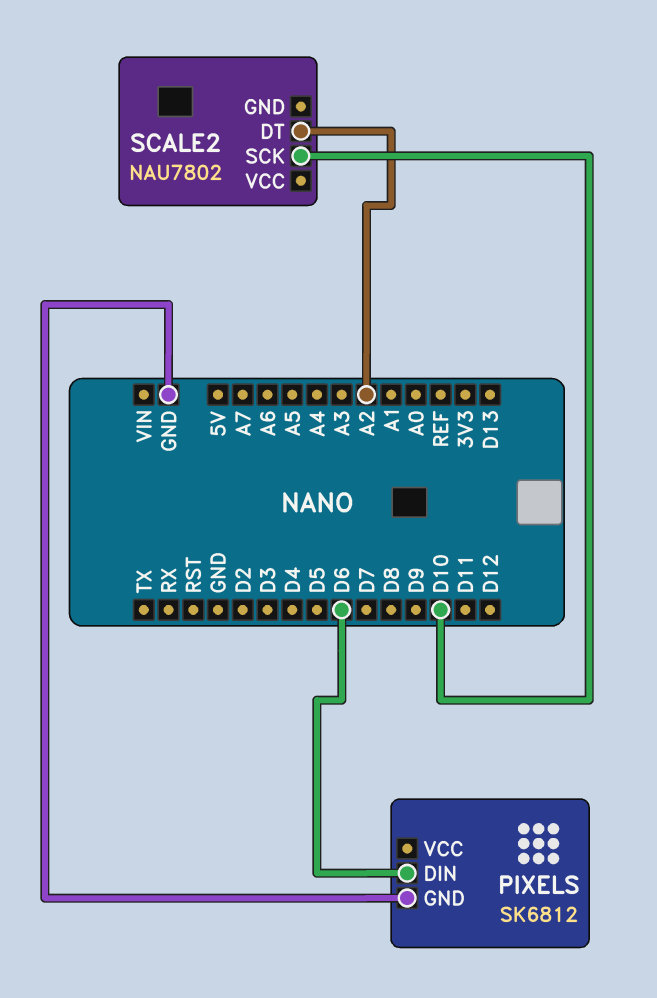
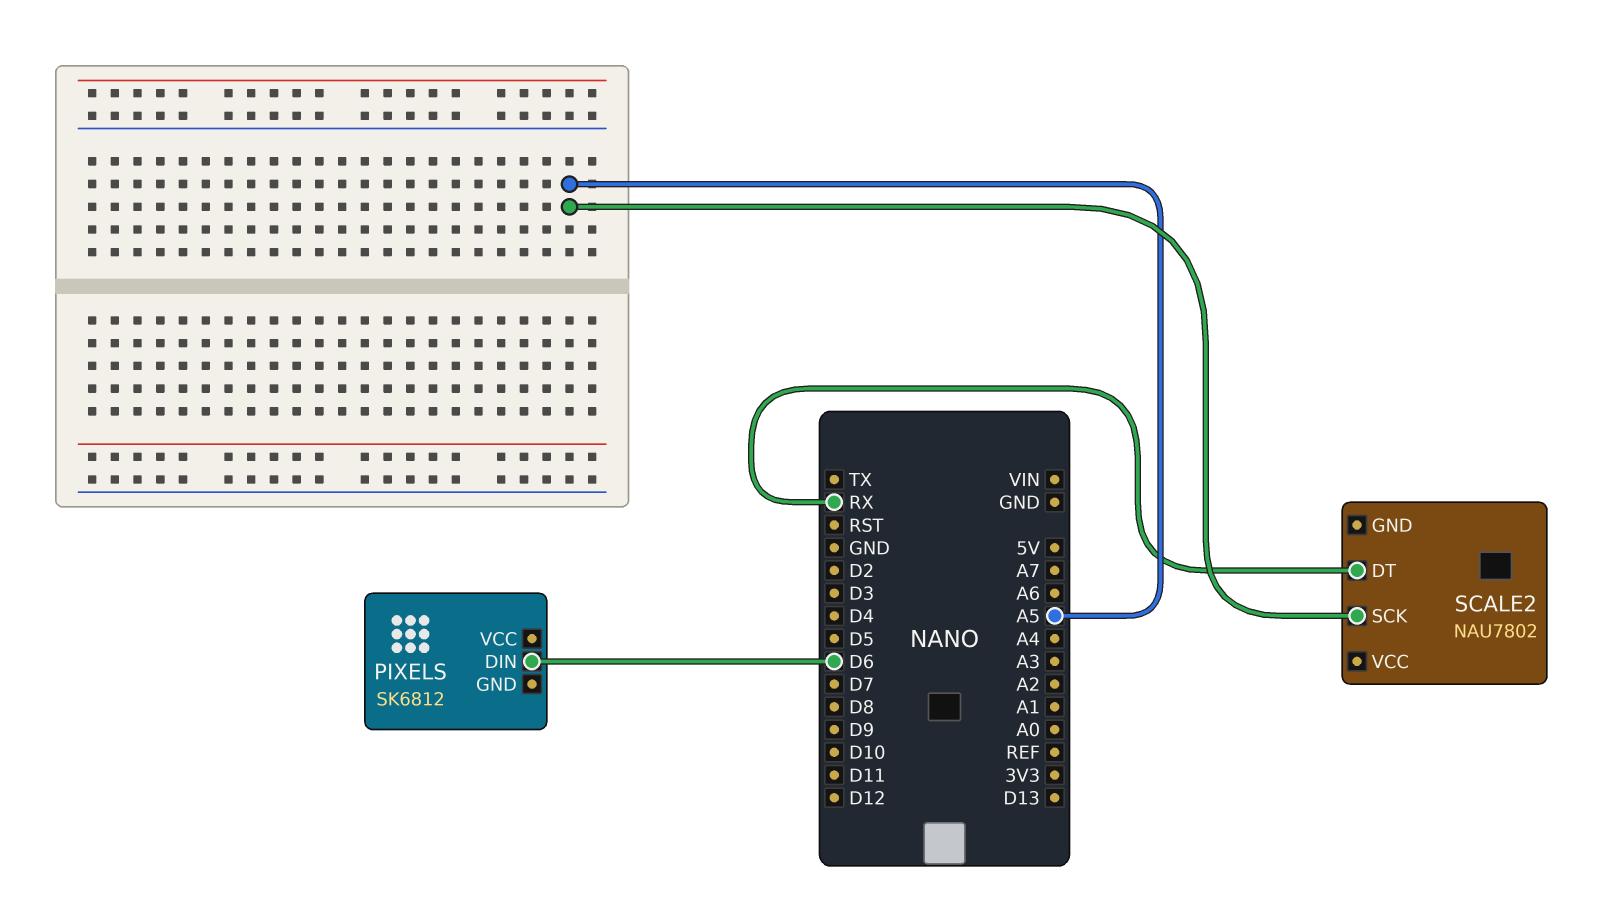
PIXELS pin GND: GND -> none
SCALE2 pin DT: A2 -> RX
SCALE2 pin SCK: D10 -> A5

